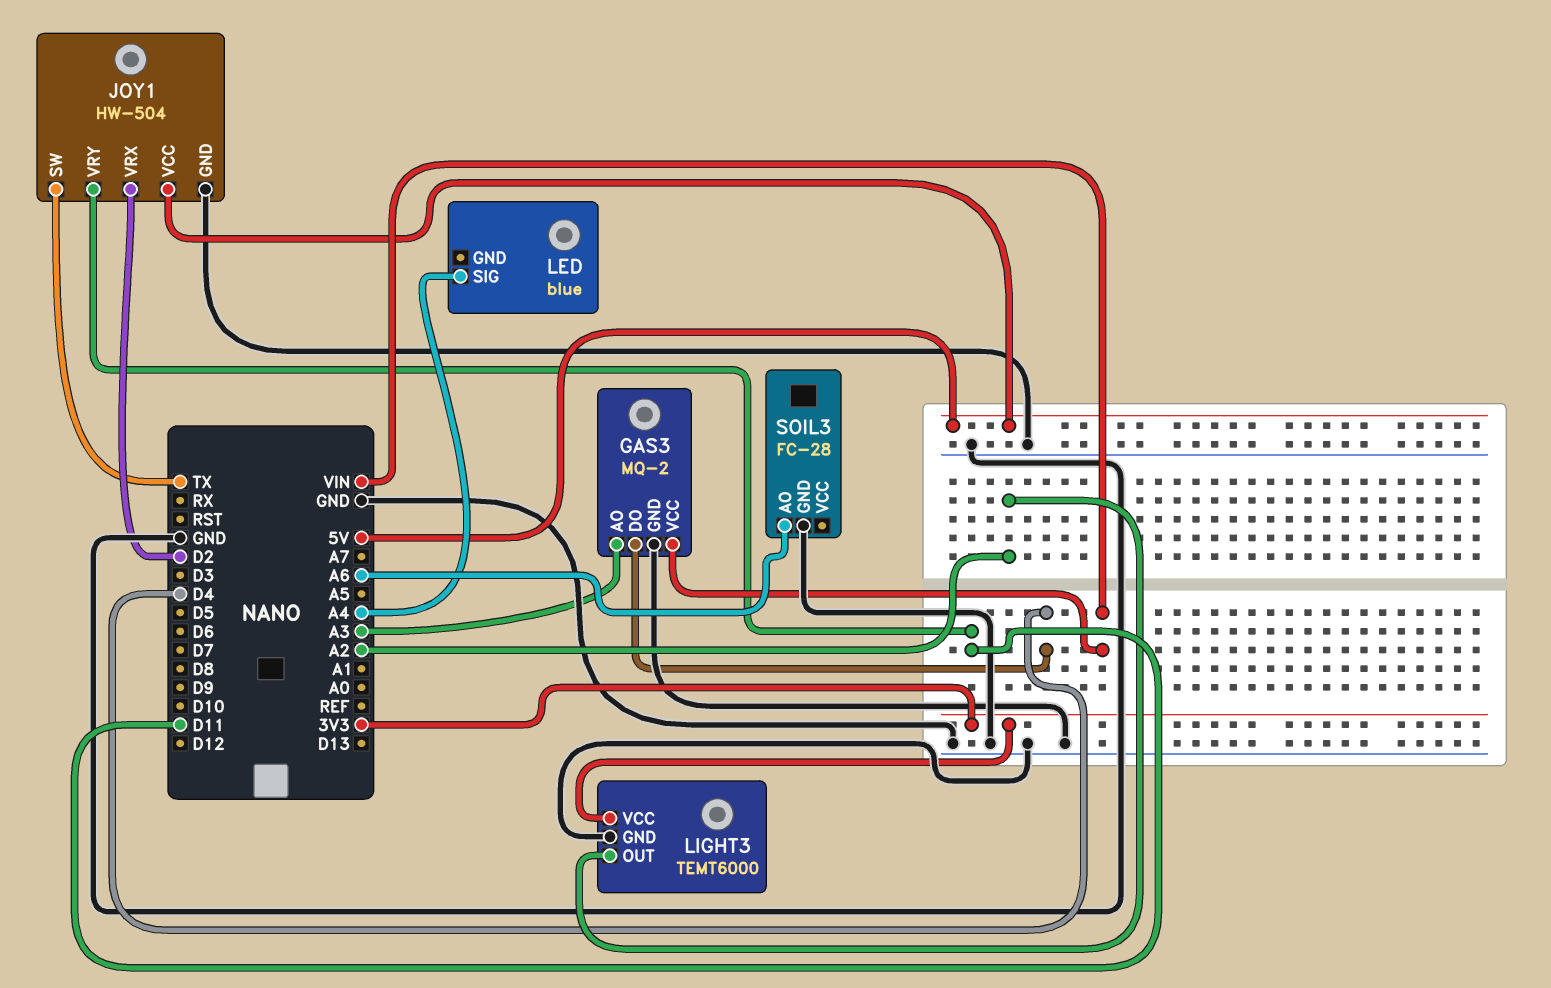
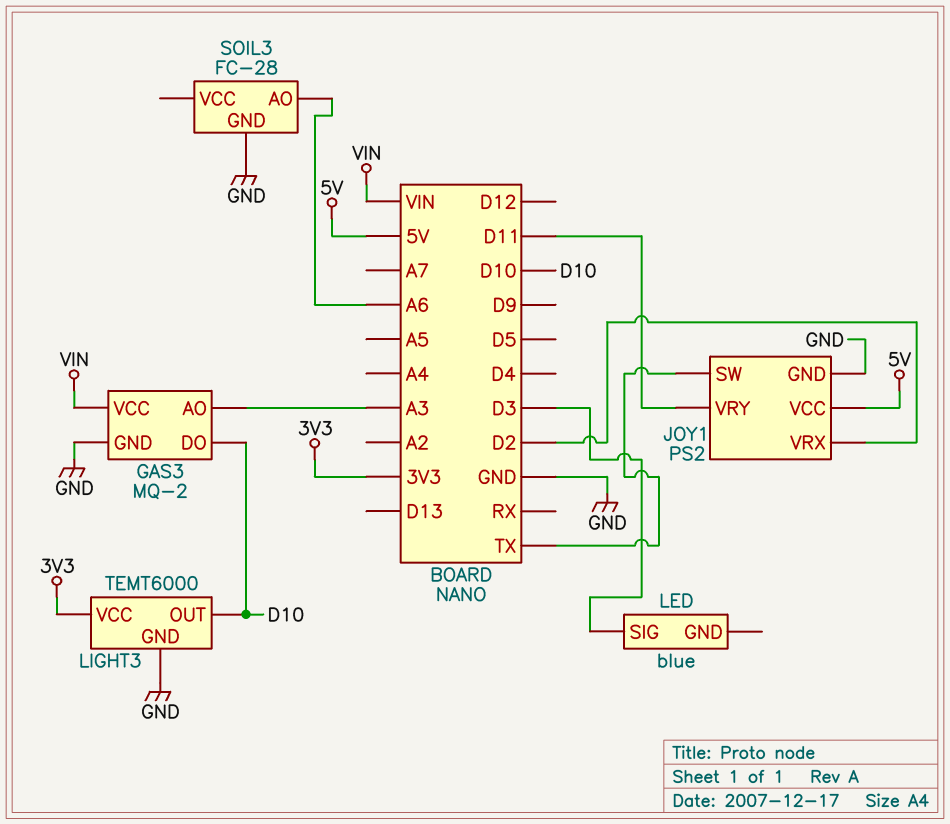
GAS3 pin DO: D4 -> D10
JOY1: HW-504 -> PS2
LED pin SIG: A4 -> D3
LIGHT3 pin OUT: A2 -> D10

